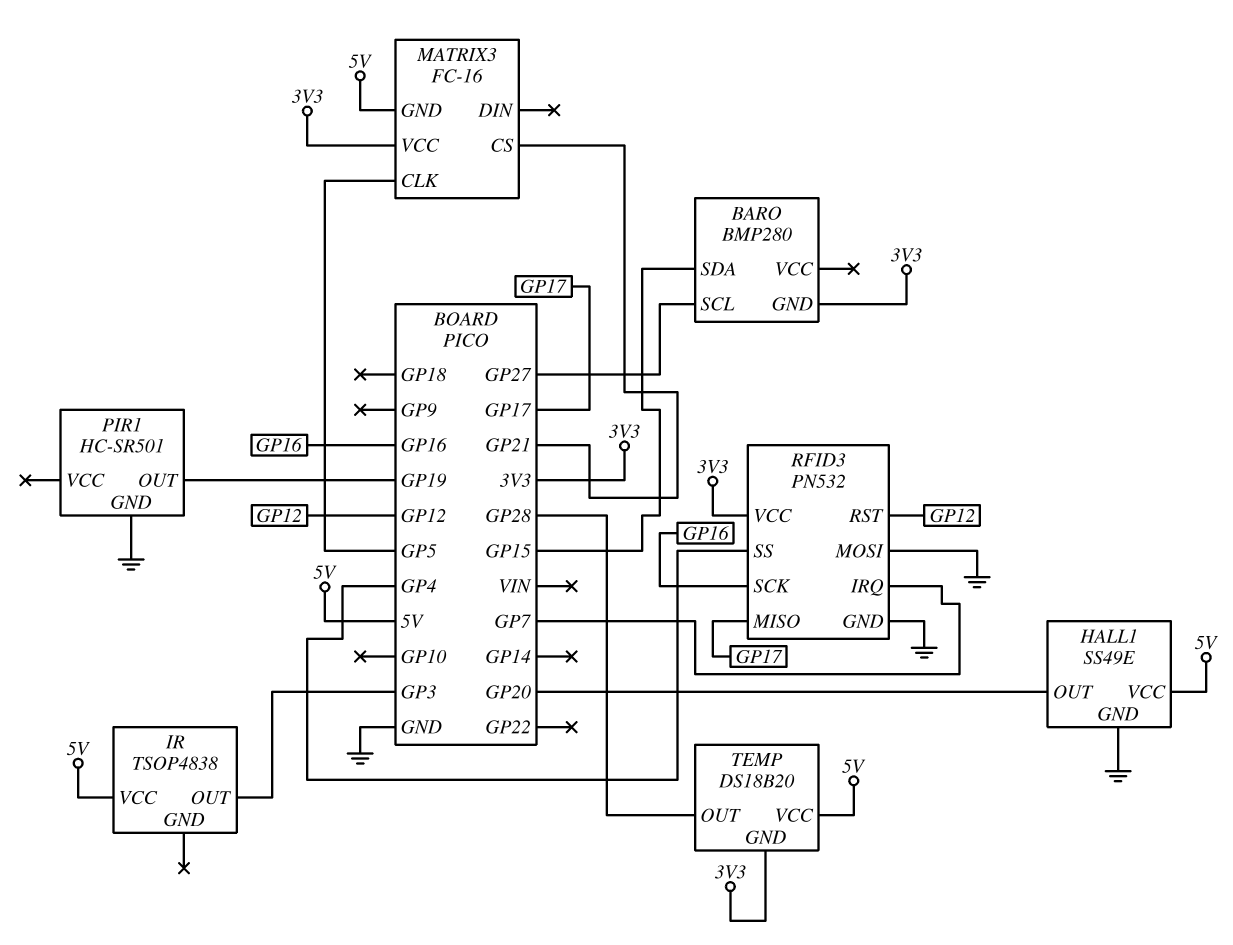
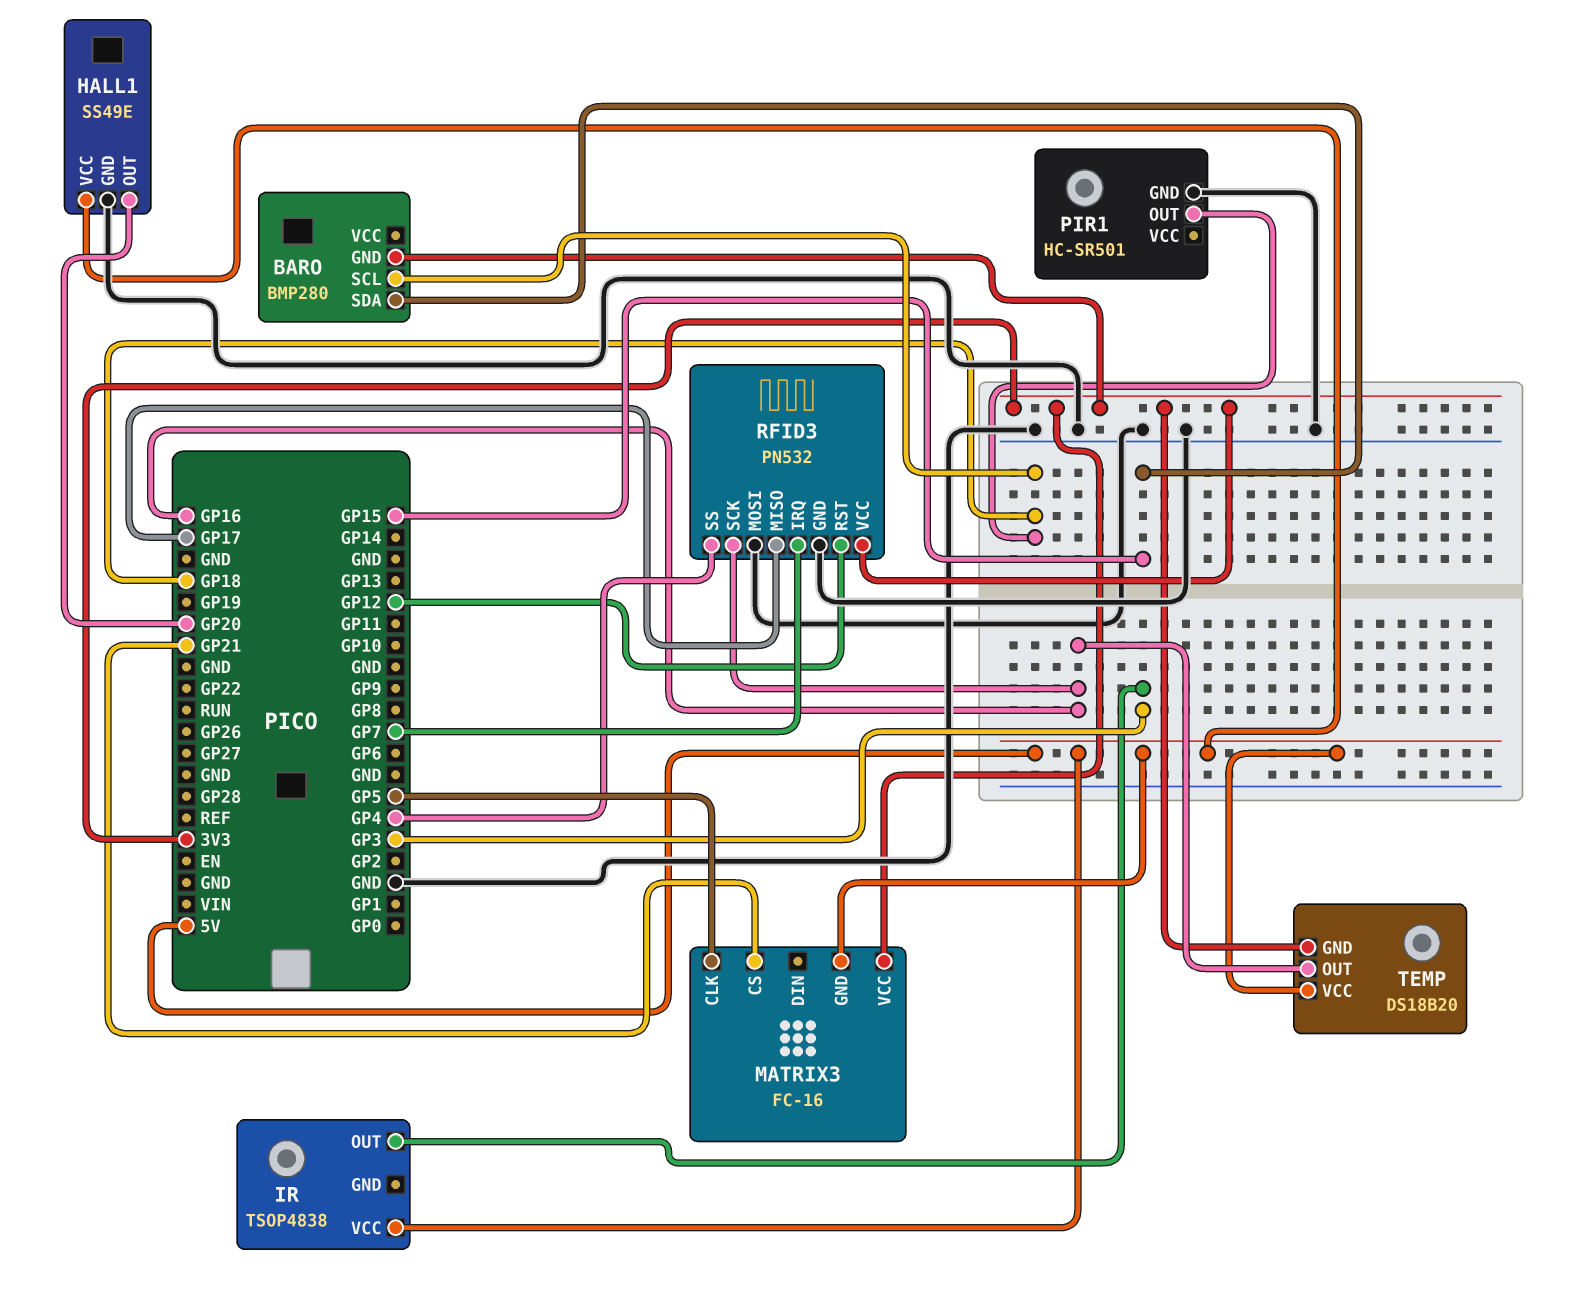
BARO pin SCL: GP27 -> GP18
PIR1 pin OUT: GP19 -> GP18
TEMP pin OUT: GP28 -> GP16

